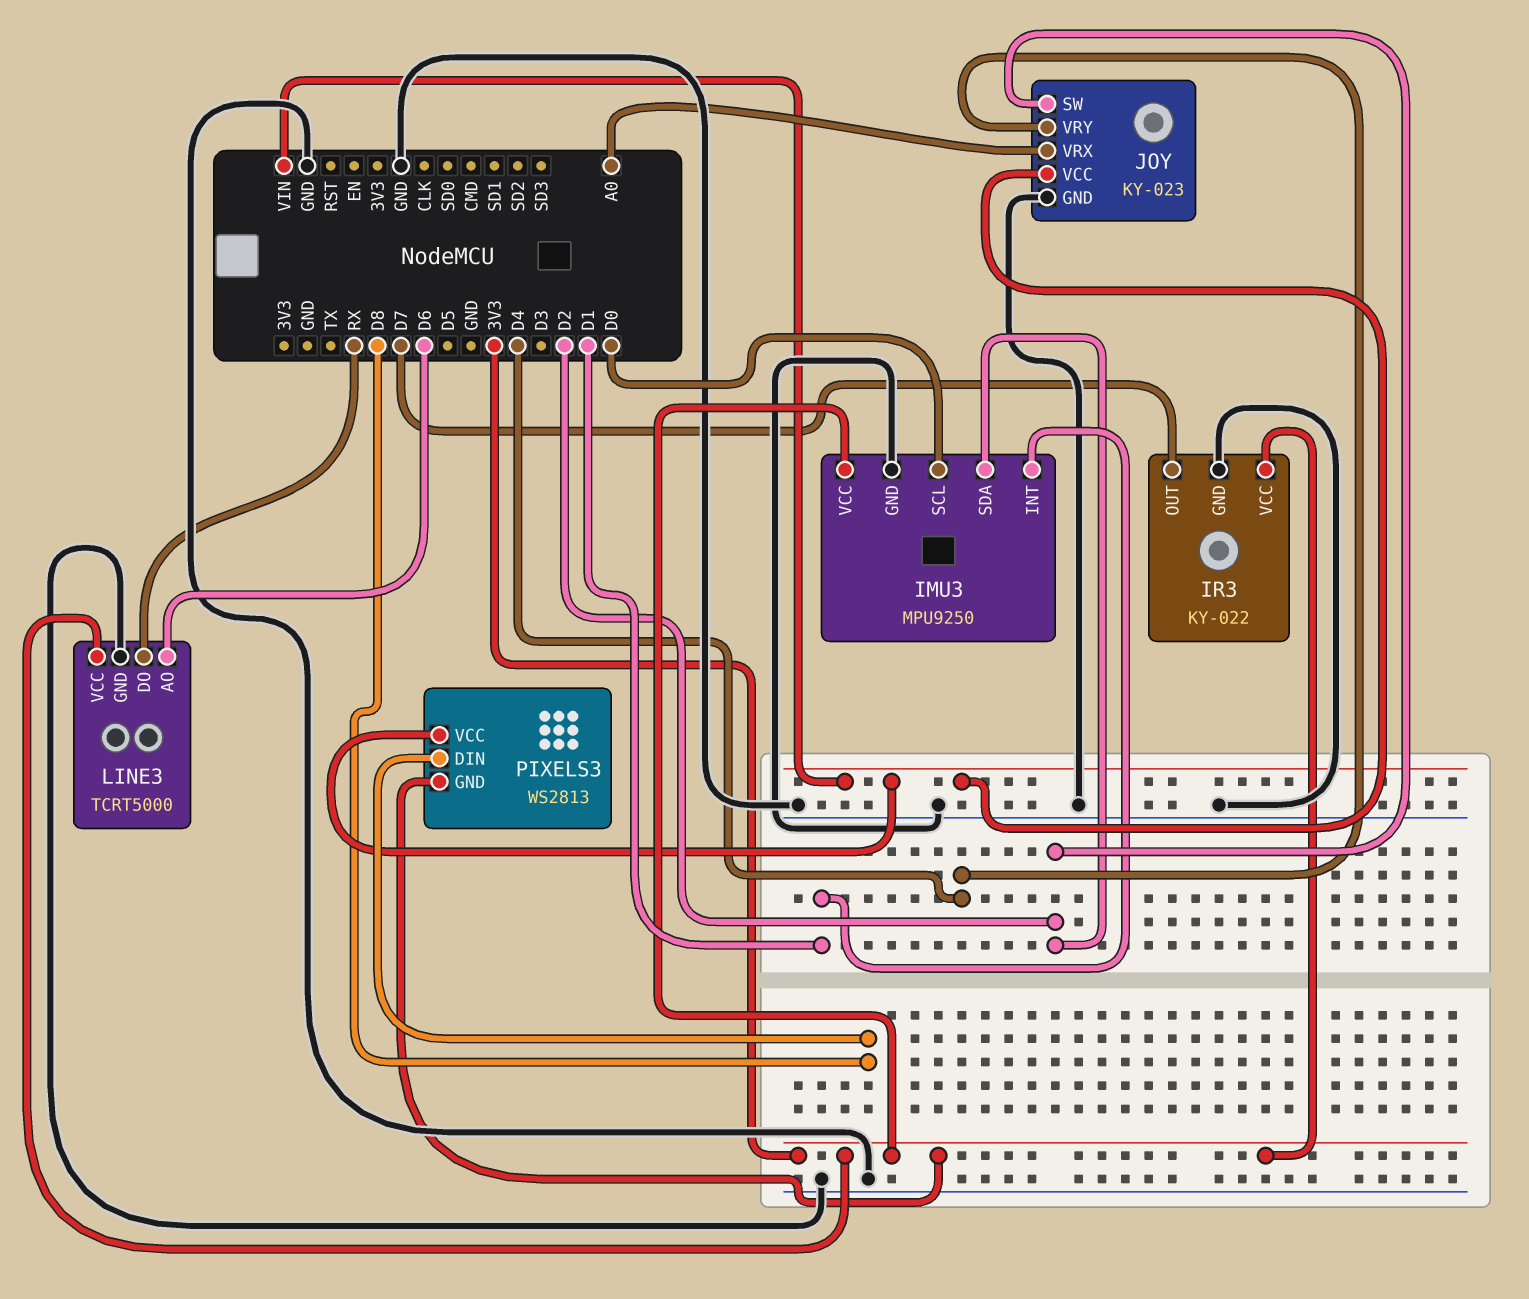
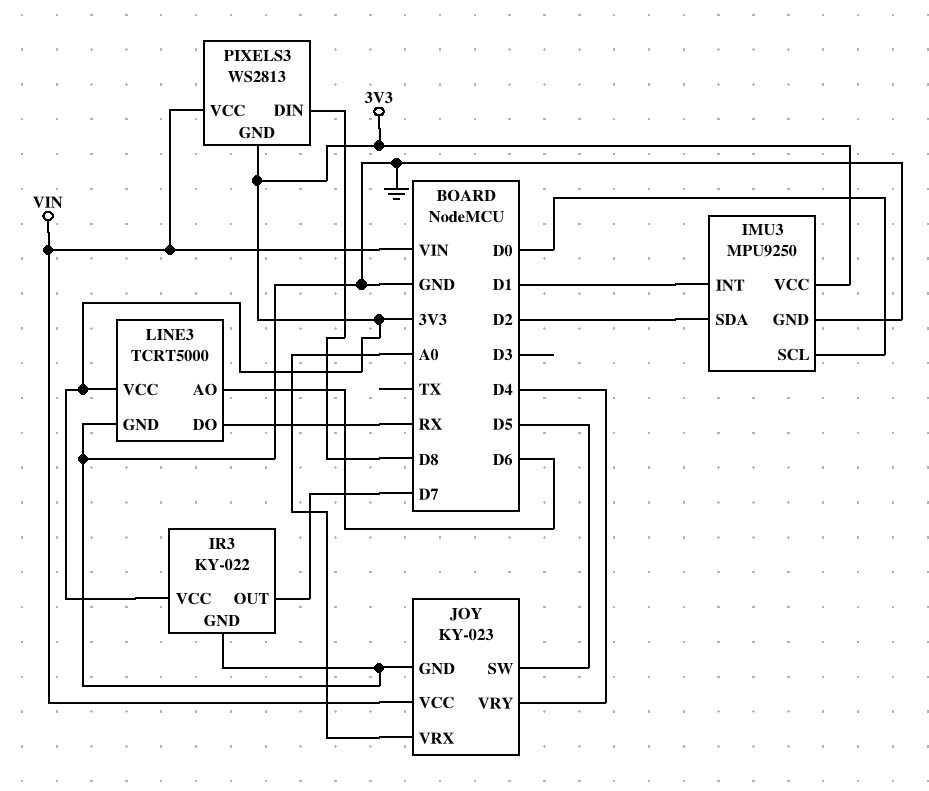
JOY pin SW: D2 -> D5

